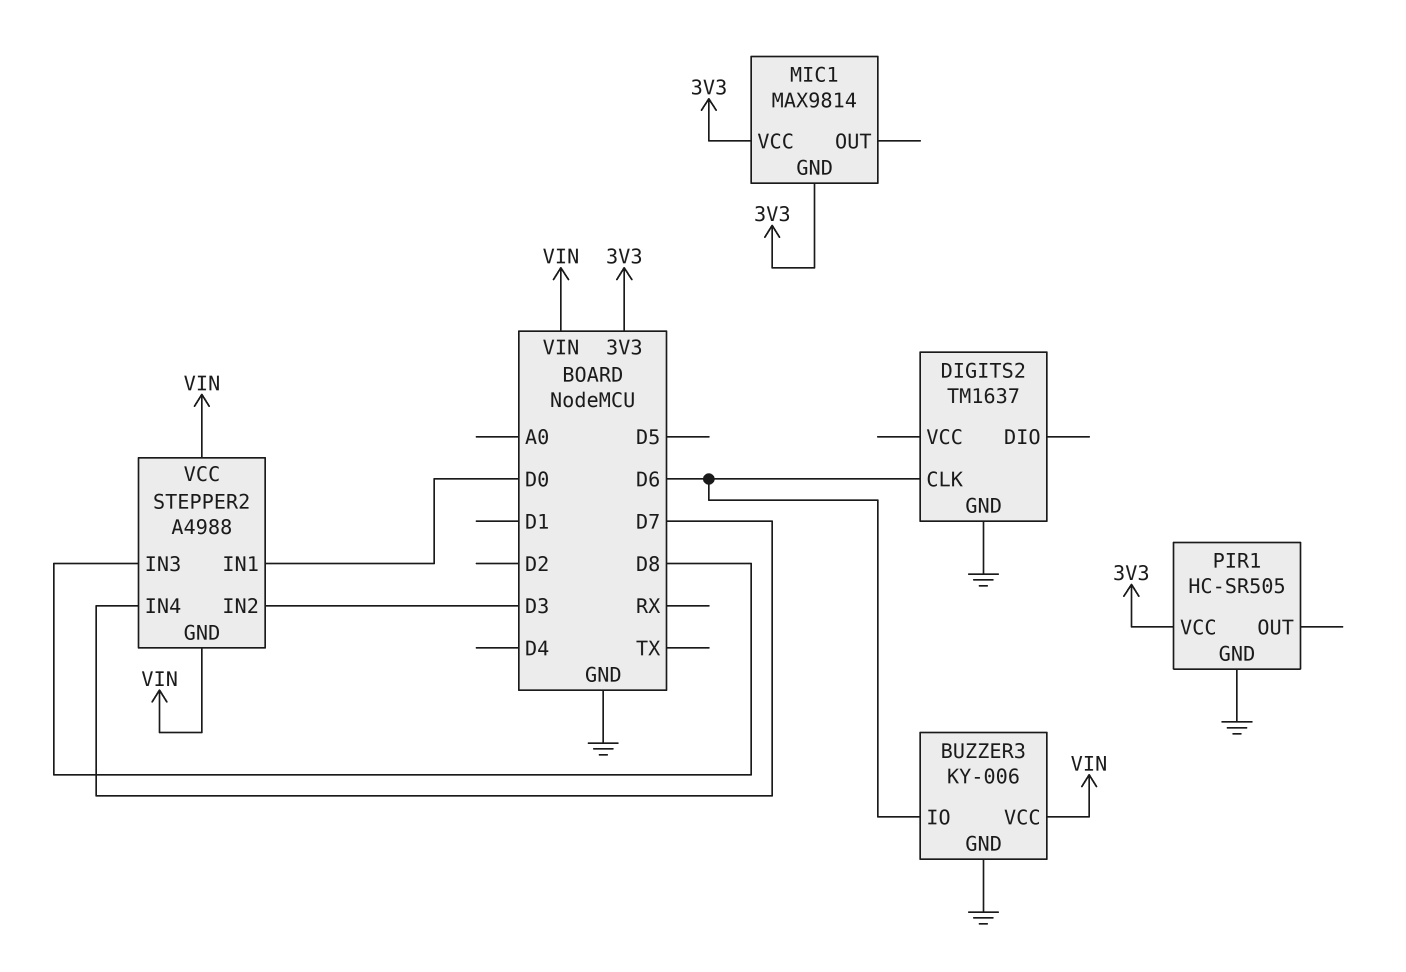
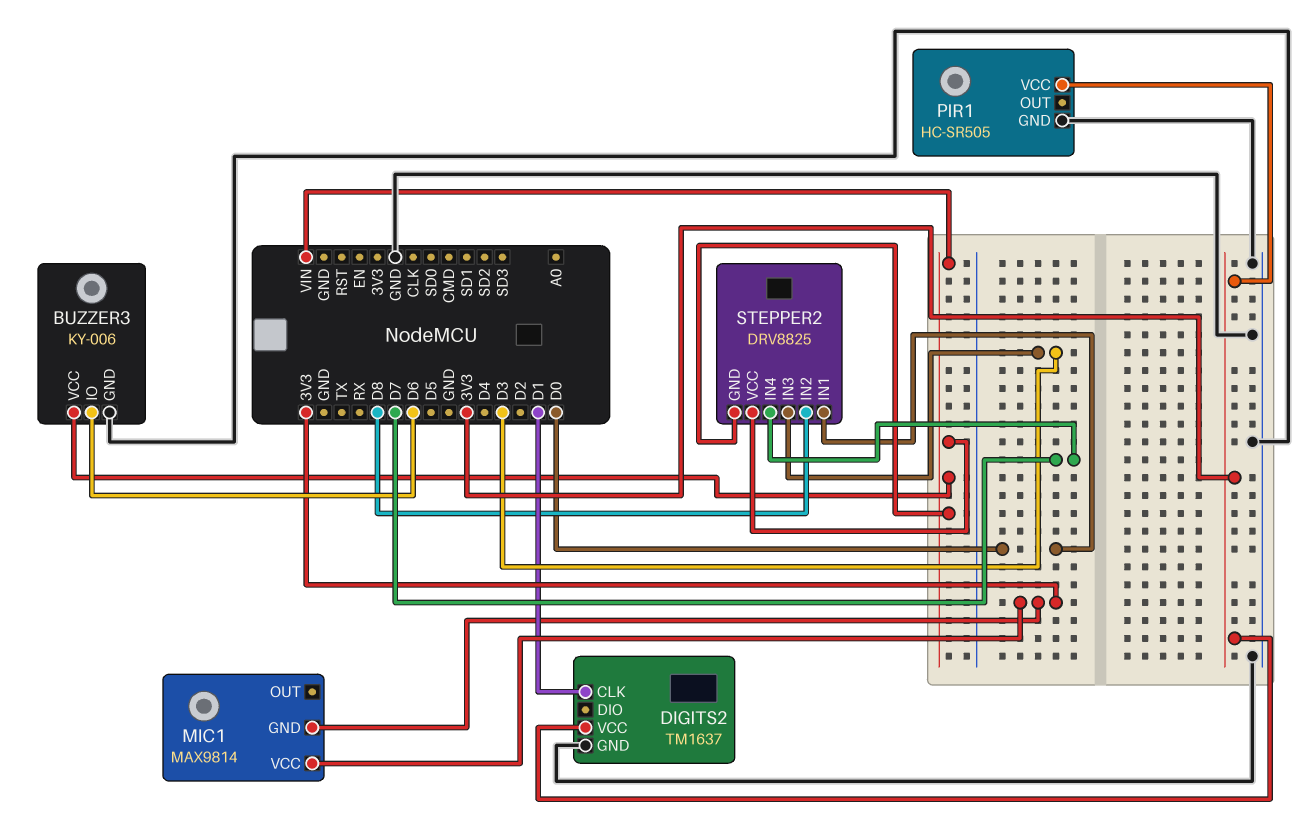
DIGITS2 pin CLK: D6 -> D1
DIGITS2 pin VCC: none -> 3V3
STEPPER2: A4988 -> DRV8825
STEPPER2 pin IN2: D3 -> D8
STEPPER2 pin IN3: D8 -> D3

